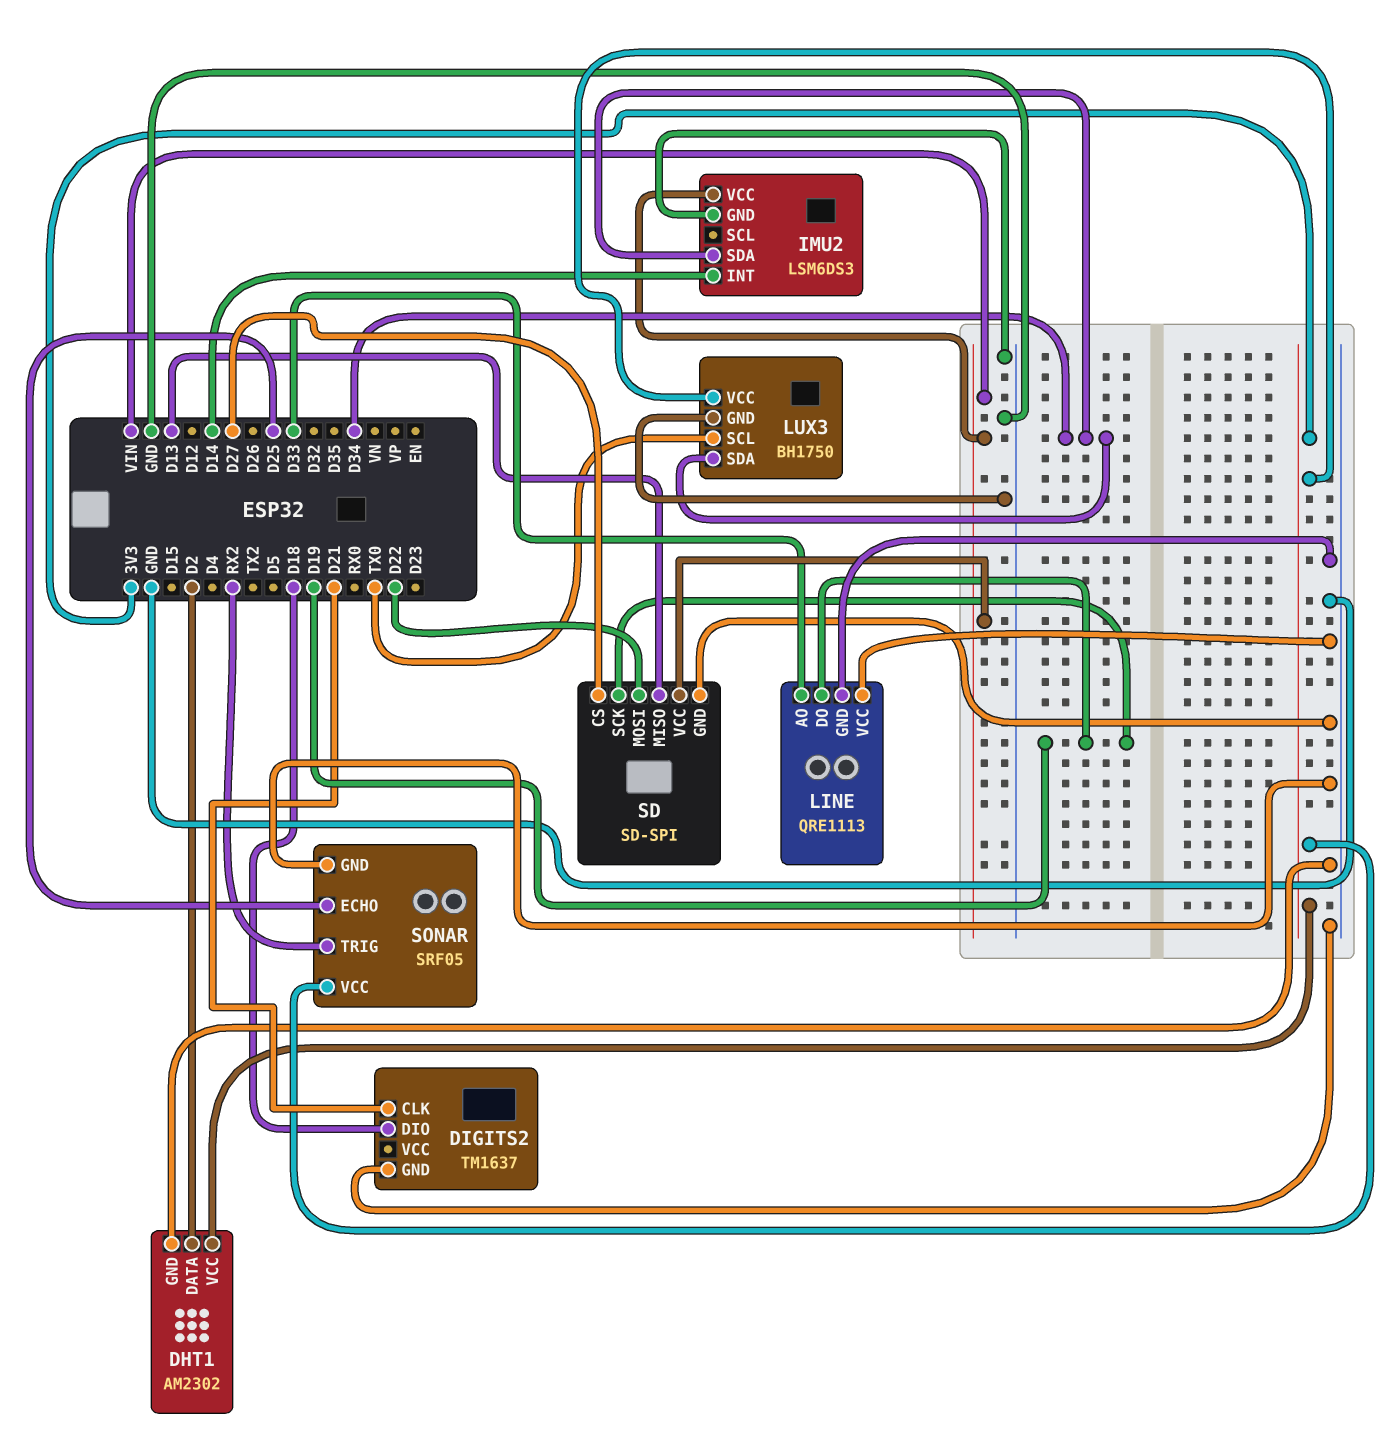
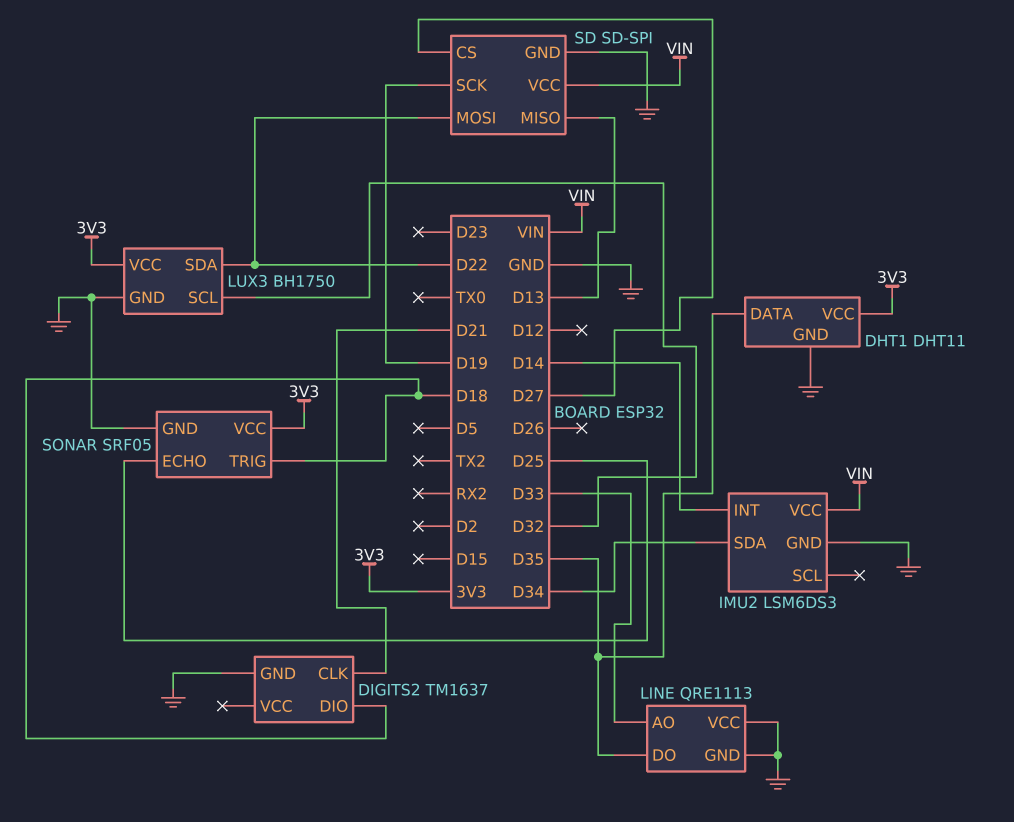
DHT1: AM2302 -> DHT11
DHT1 pin DATA: D2 -> D35
LINE pin DO: D19 -> D35
LUX3 pin SCL: TX0 -> D32
LUX3 pin SDA: D34 -> D22
SONAR pin TRIG: RX2 -> D18

